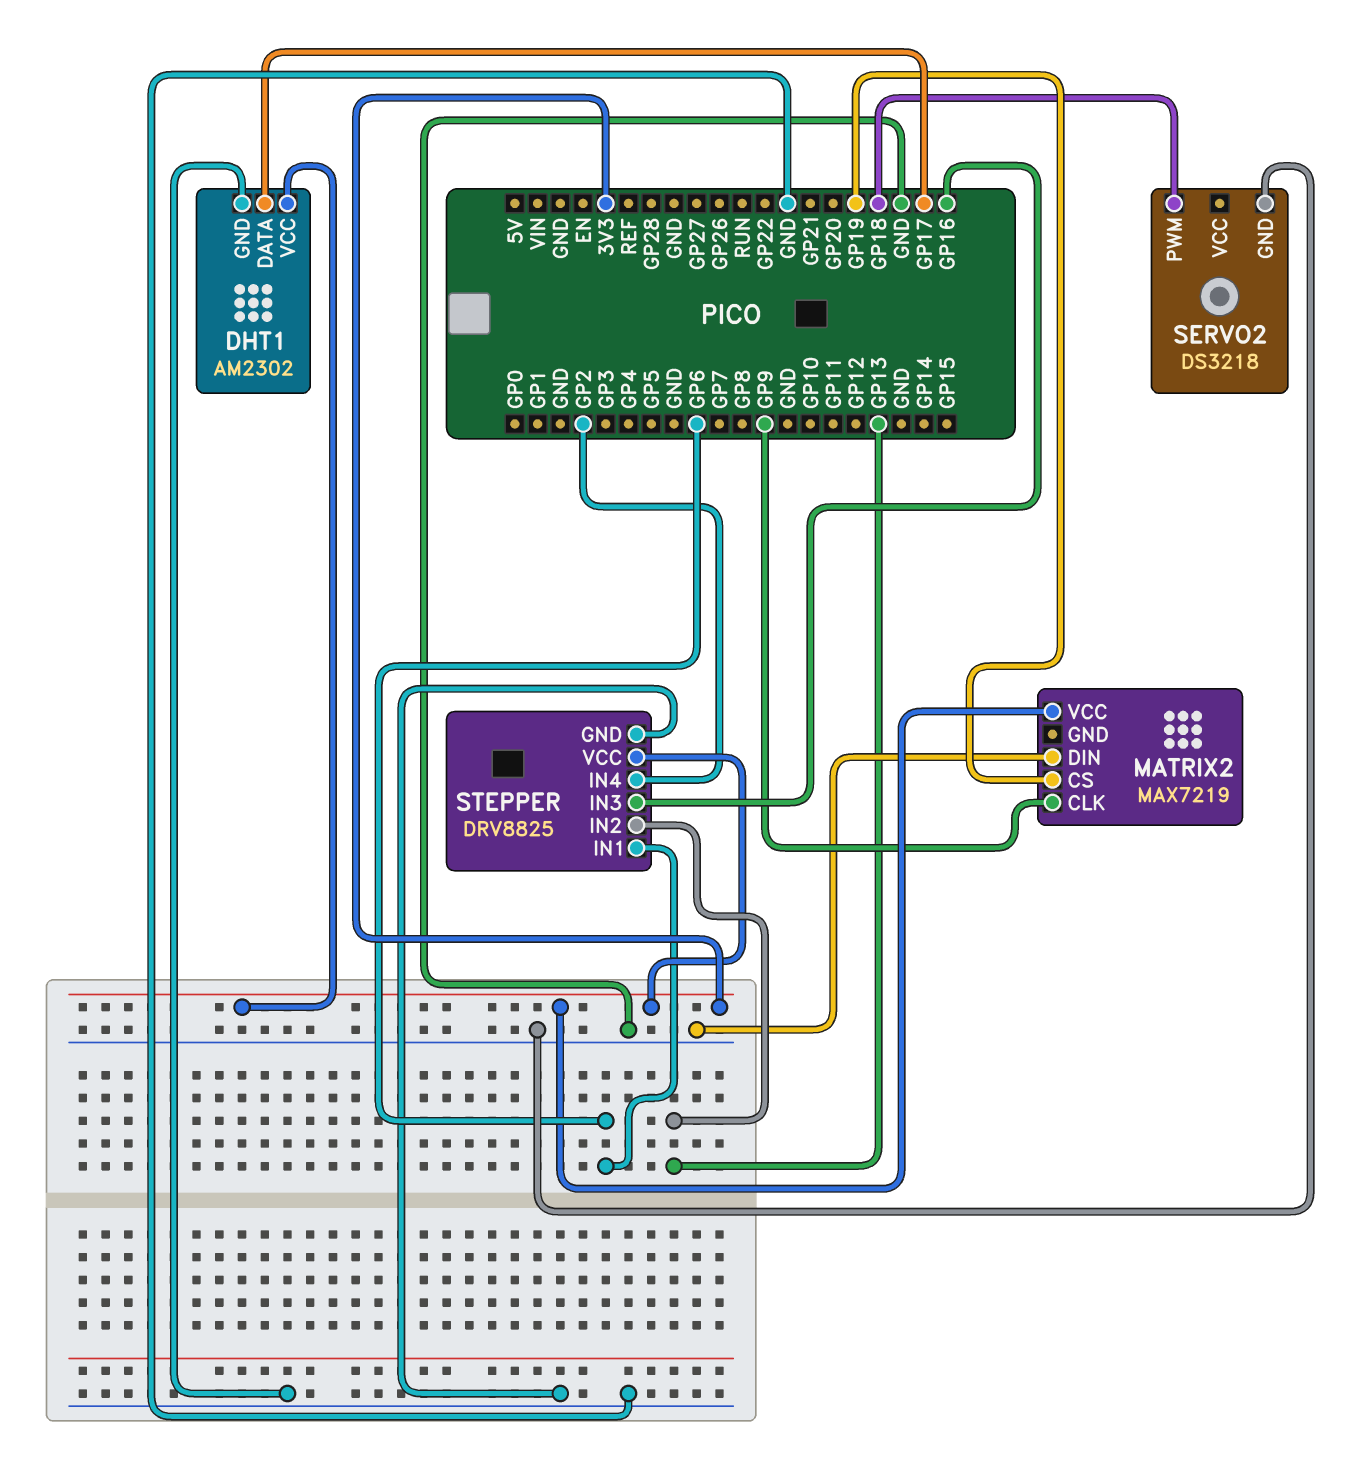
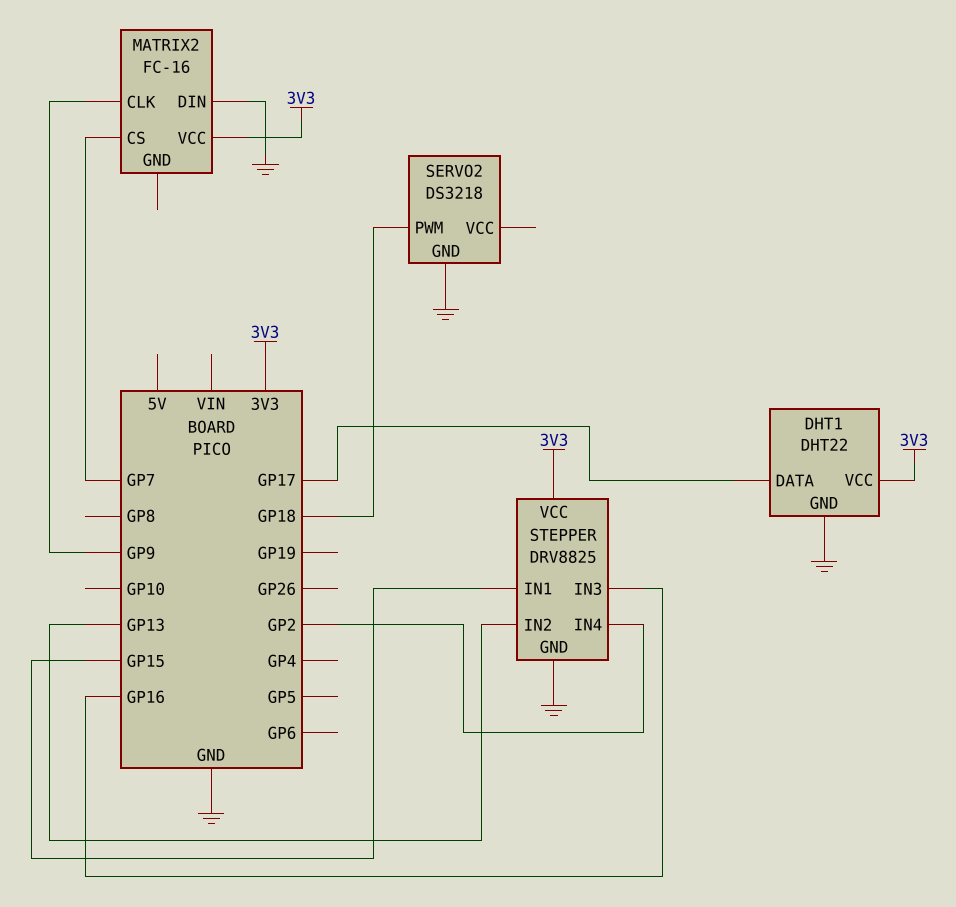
DHT1: AM2302 -> DHT22
MATRIX2: MAX7219 -> FC-16
MATRIX2 pin CS: GP19 -> GP7
STEPPER pin IN1: GP6 -> GP15

